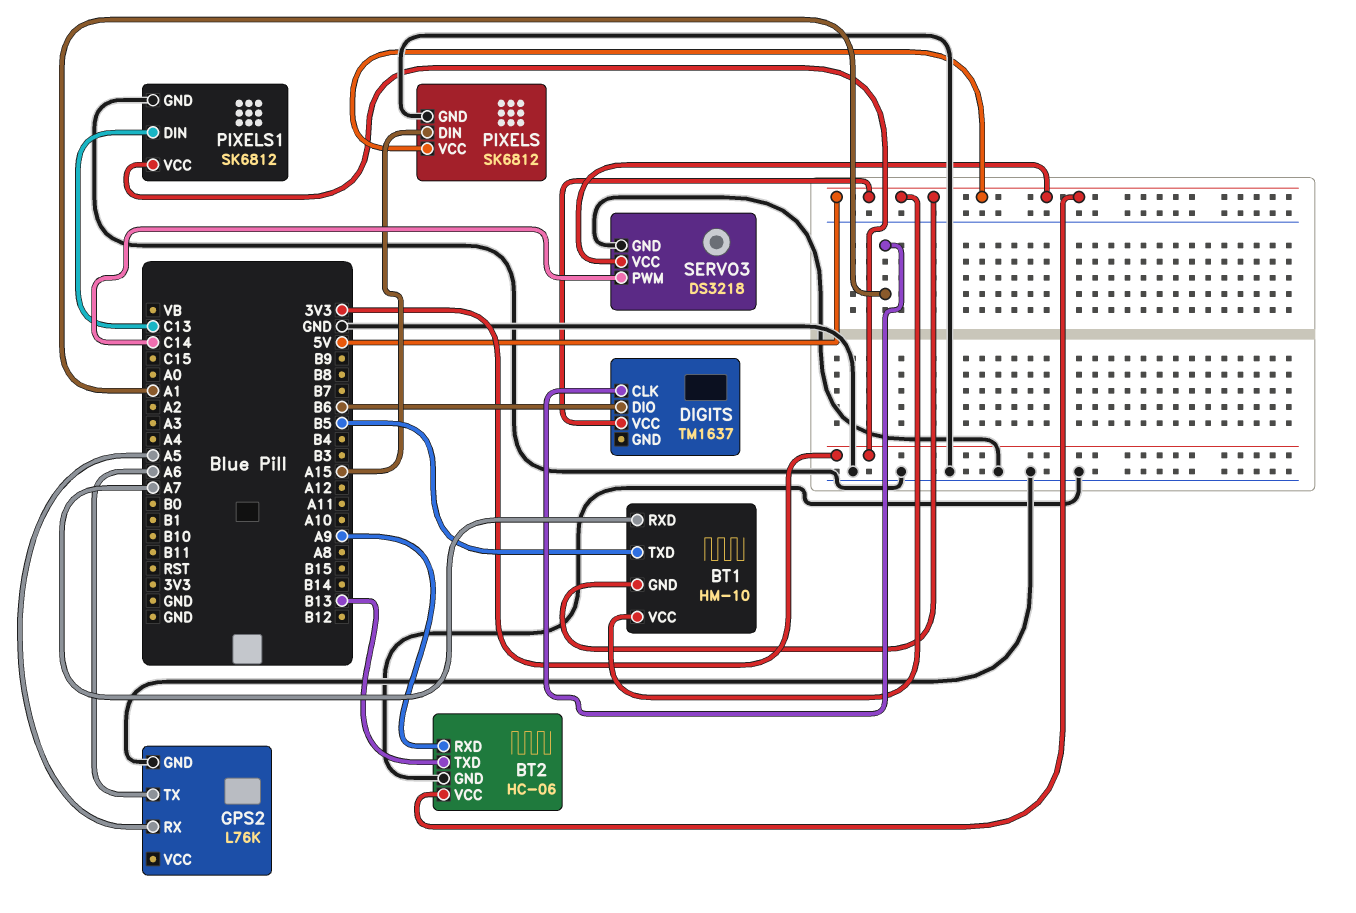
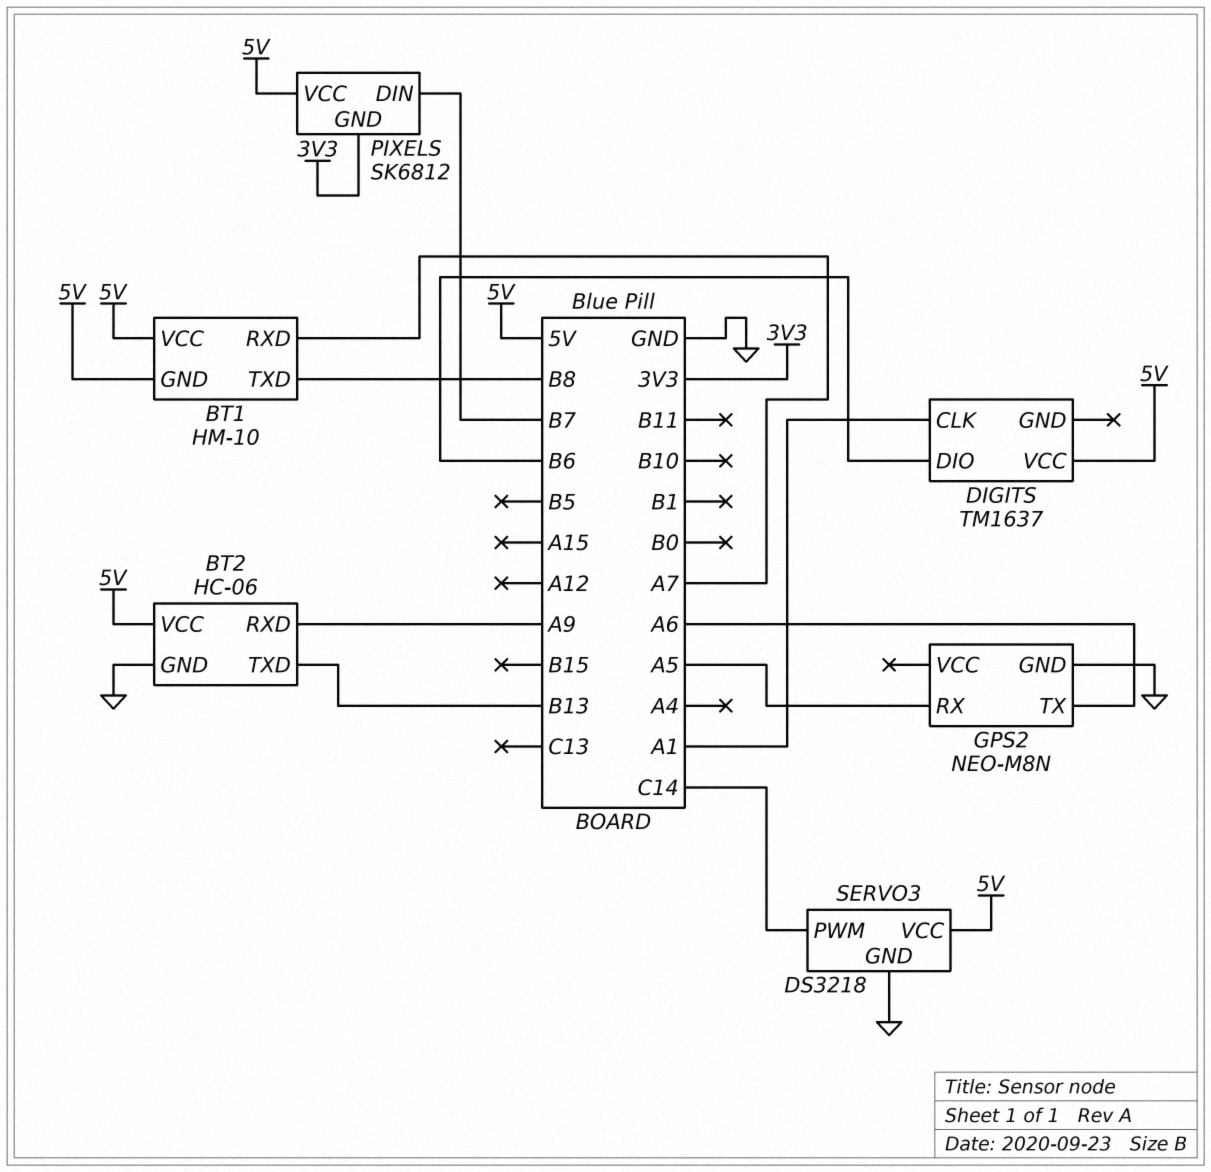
BT1 pin TXD: B5 -> B8
GPS2: L76K -> NEO-M8N
PIXELS pin DIN: A15 -> B7
PIXELS pin GND: GND -> 3V3
PIXELS1: SK6812 -> none
PIXELS1 pin DIN: C13 -> none
PIXELS1 pin GND: GND -> none
PIXELS1 pin VCC: 3V3 -> none

